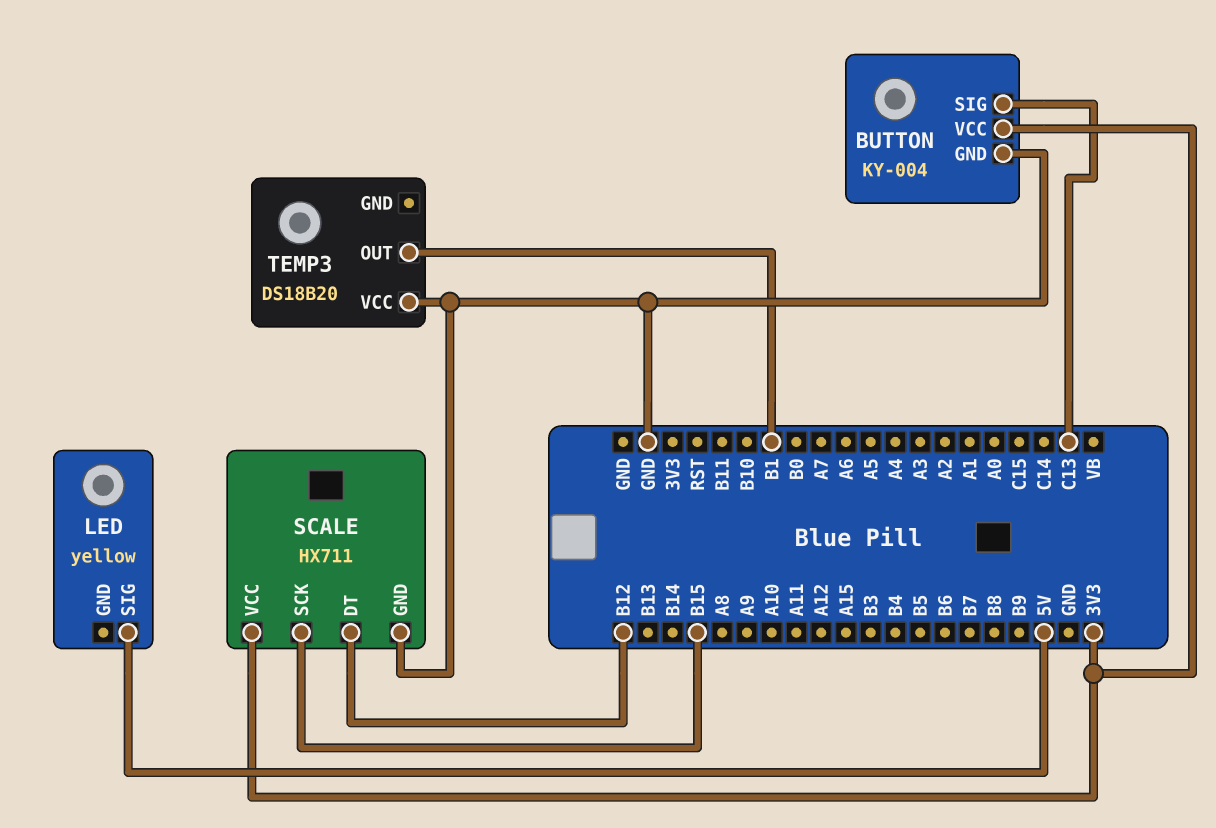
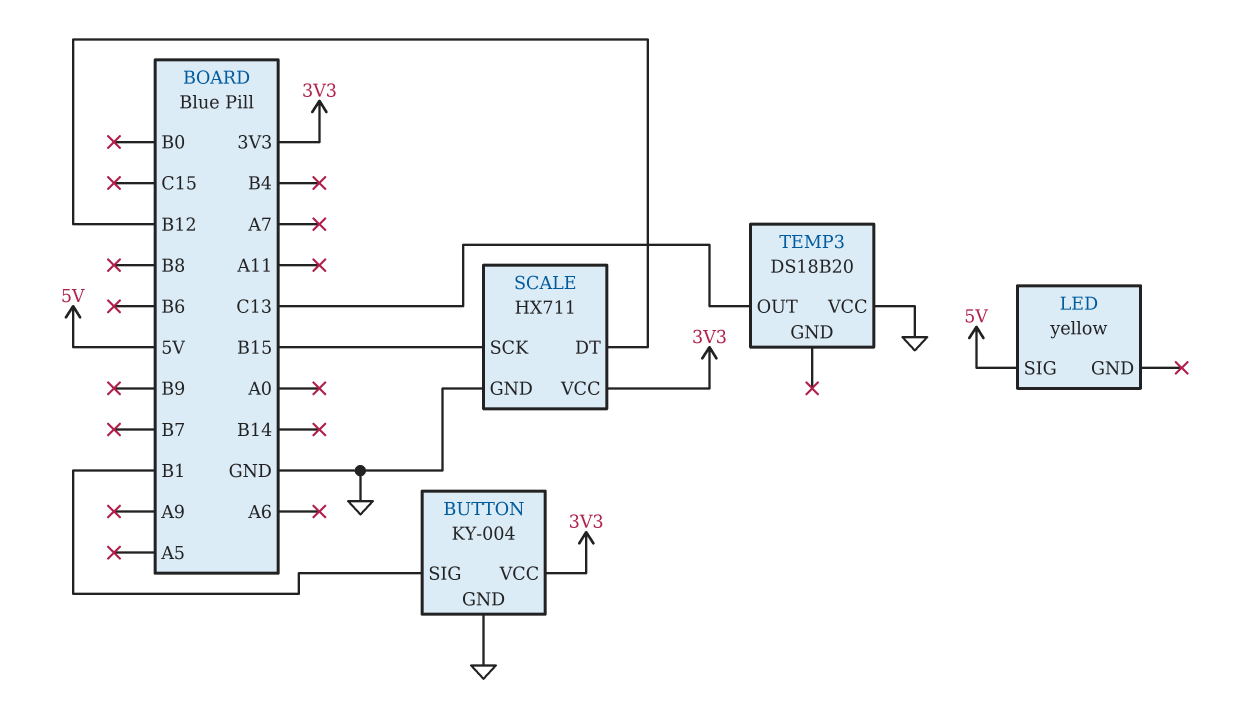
BUTTON pin SIG: C13 -> B1
TEMP3 pin OUT: B1 -> C13

